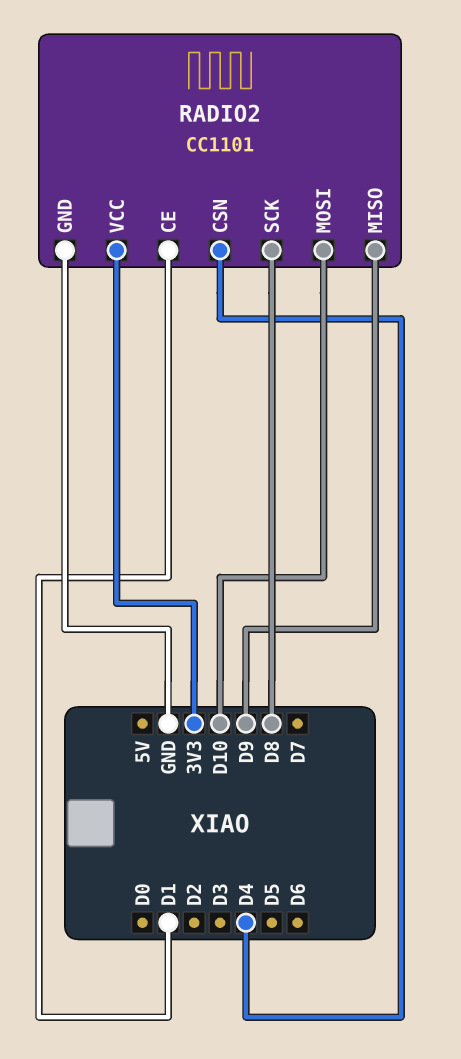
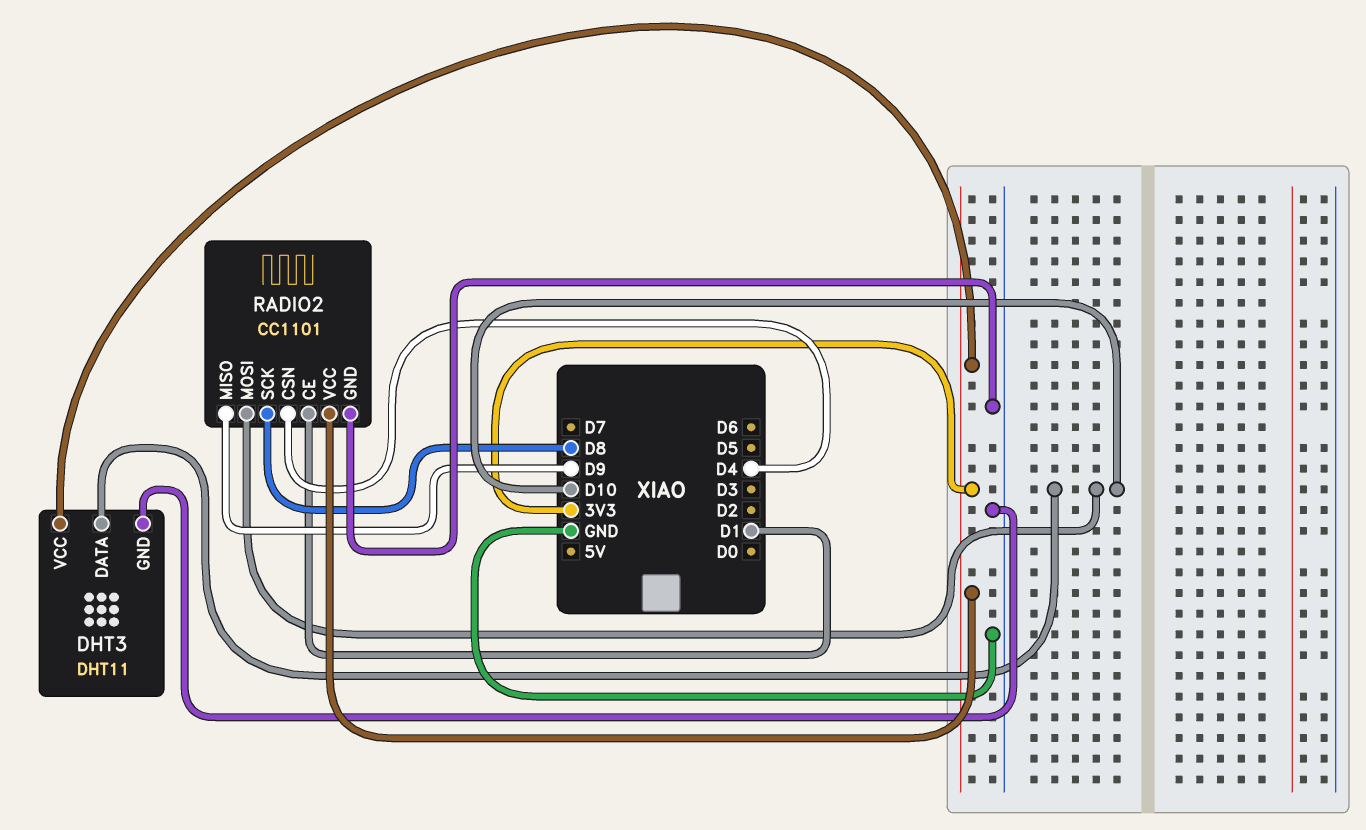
DHT3: none -> DHT11
DHT3 pin DATA: none -> D10
DHT3 pin GND: none -> GND
DHT3 pin VCC: none -> 3V3

